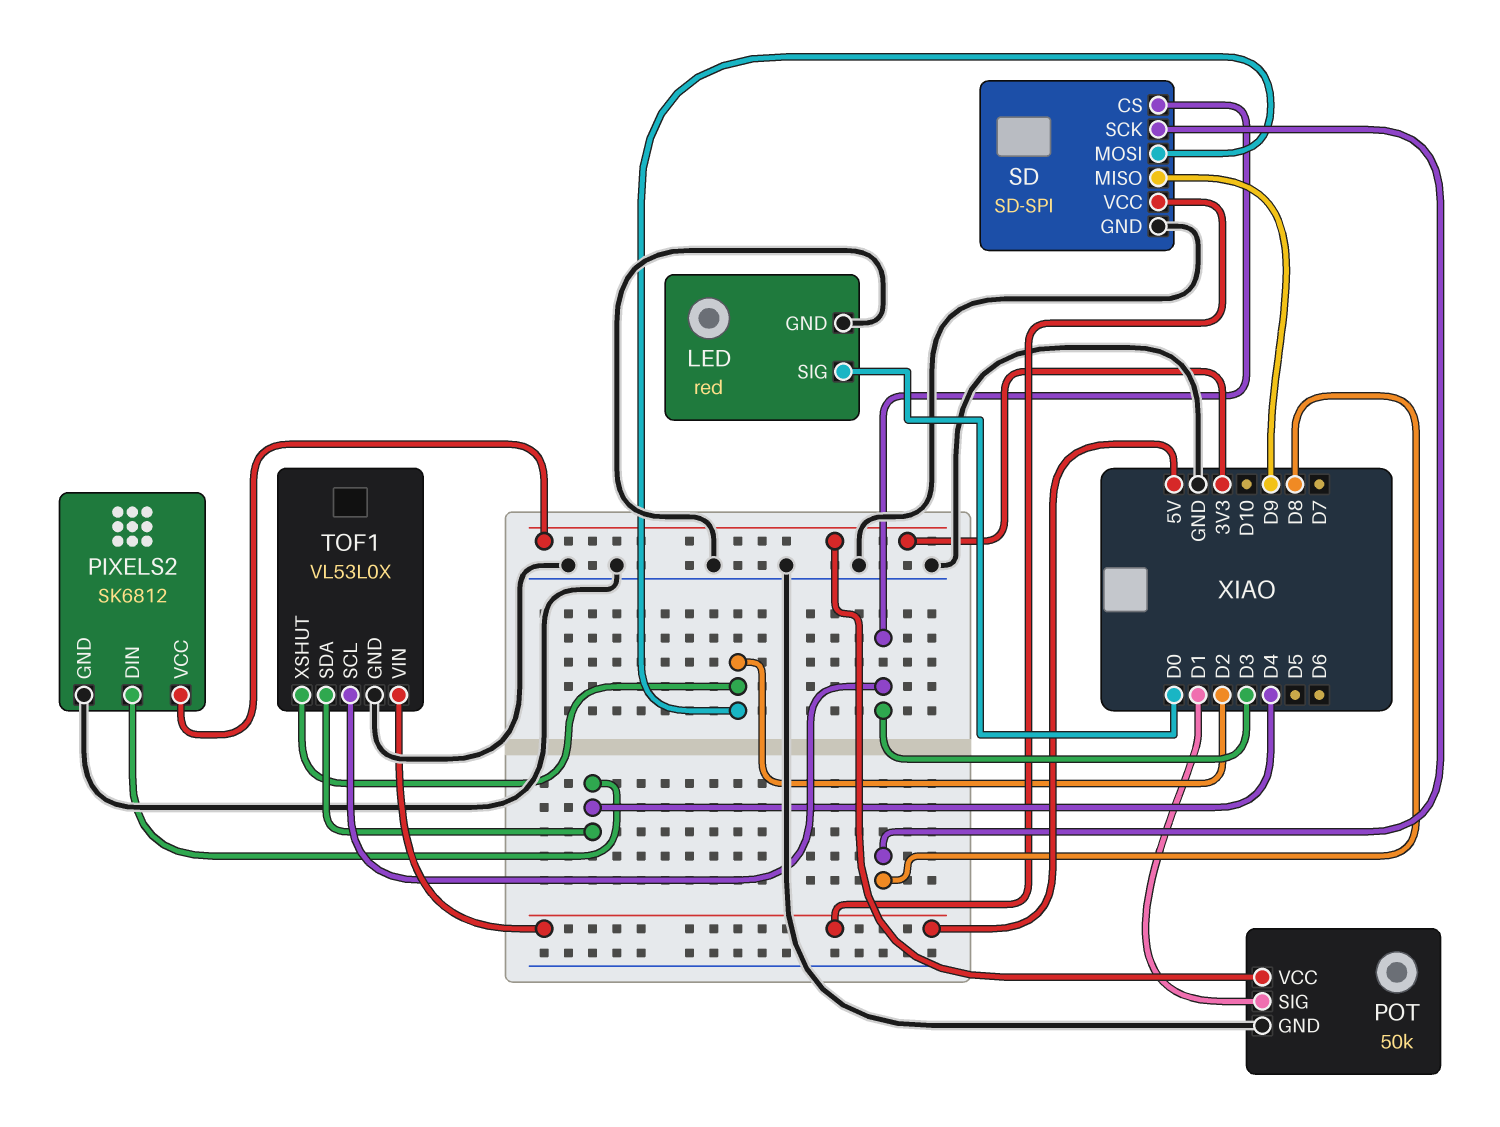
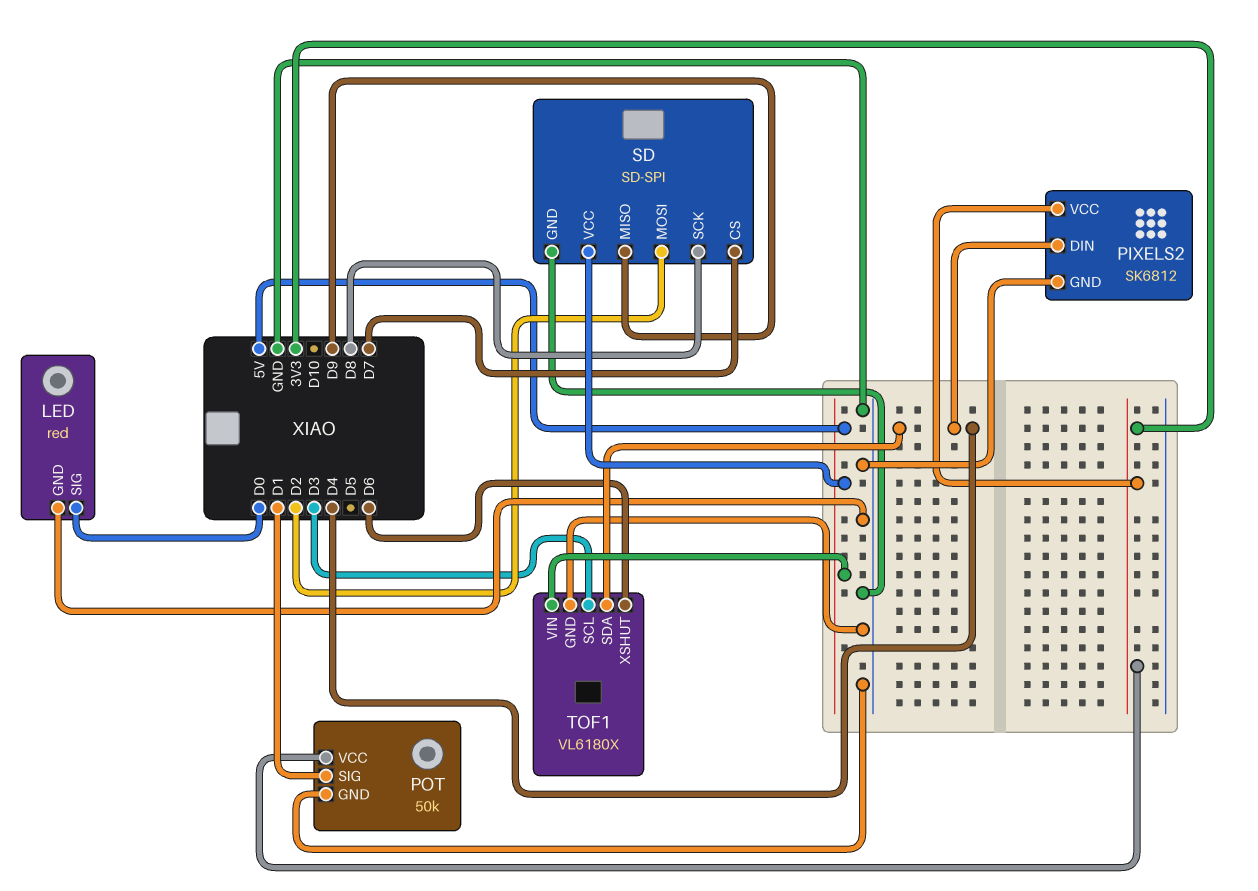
SD pin CS: D3 -> D7
TOF1: VL53L0X -> VL6180X
TOF1 pin XSHUT: D2 -> D6

